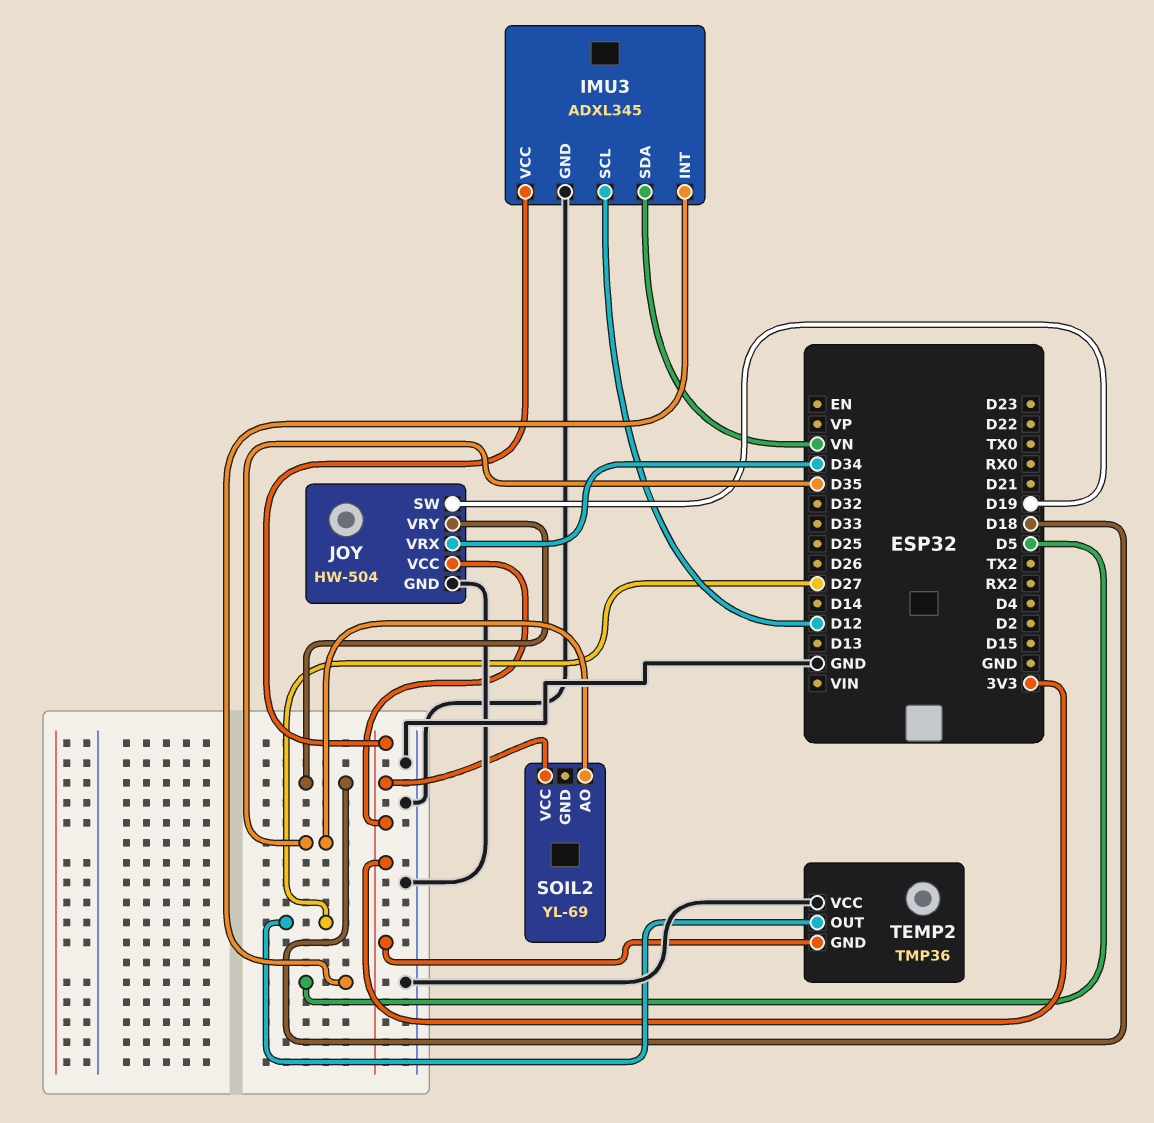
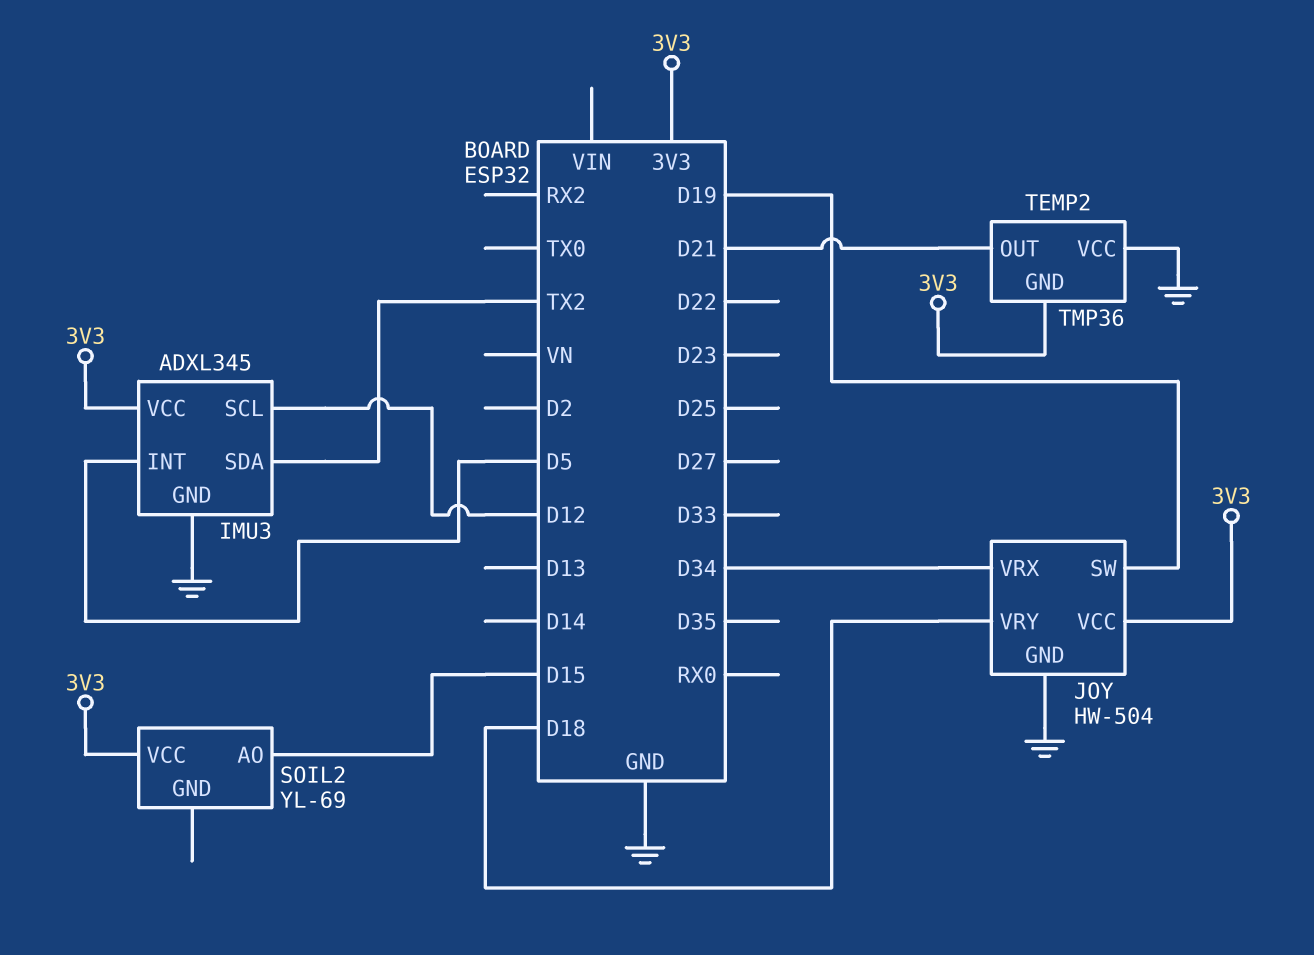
IMU3 pin SDA: VN -> TX2
SOIL2 pin AO: D35 -> D15
TEMP2 pin OUT: D27 -> D21

